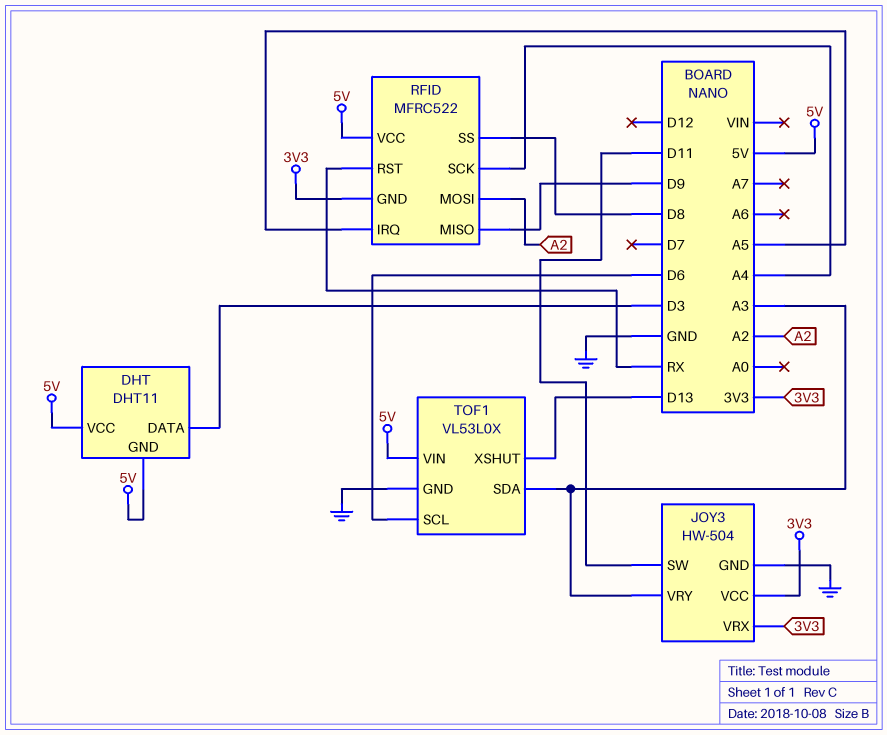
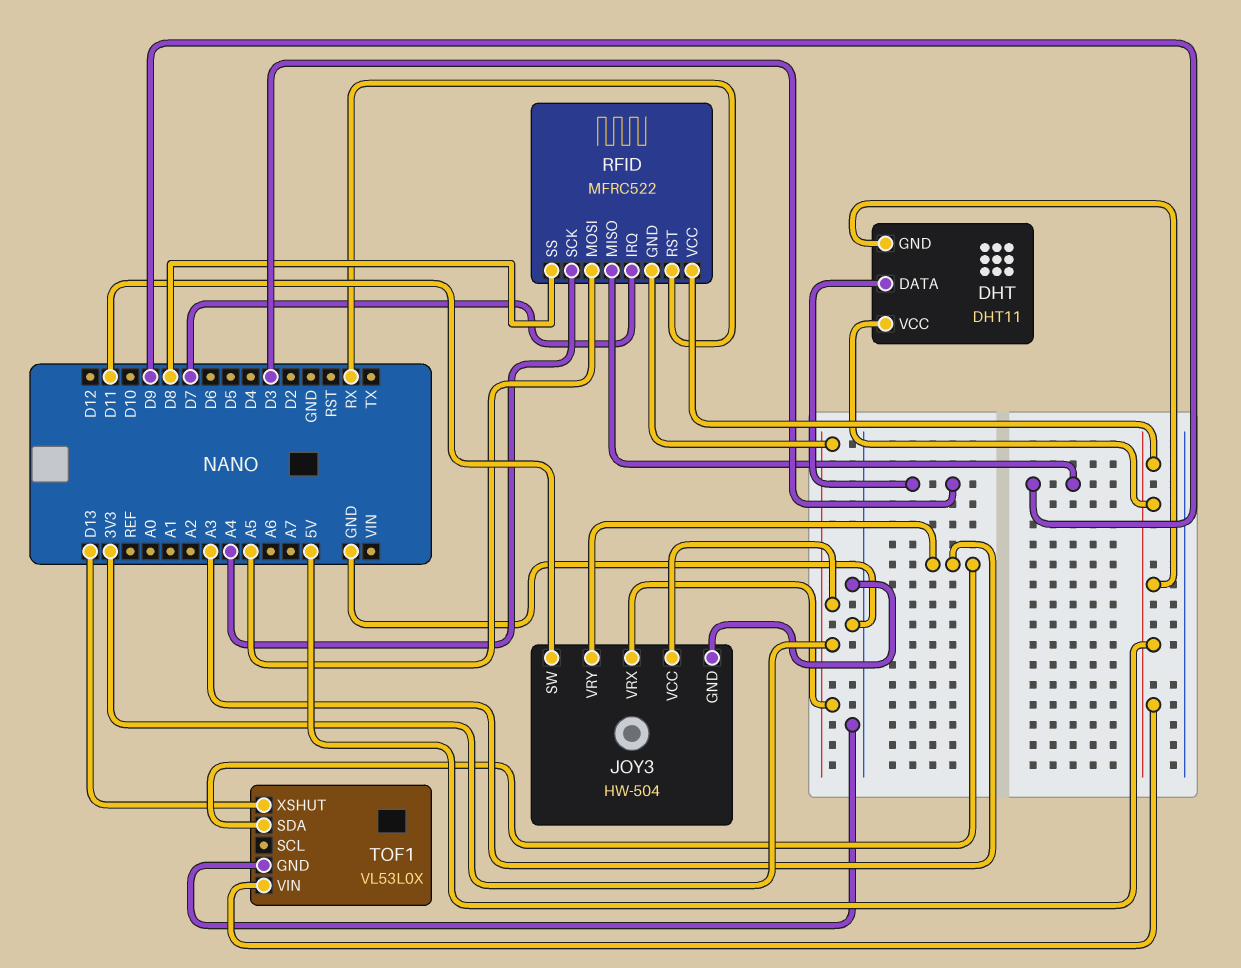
RFID pin IRQ: A5 -> D7
RFID pin MOSI: A2 -> A5
TOF1 pin SCL: D6 -> none

